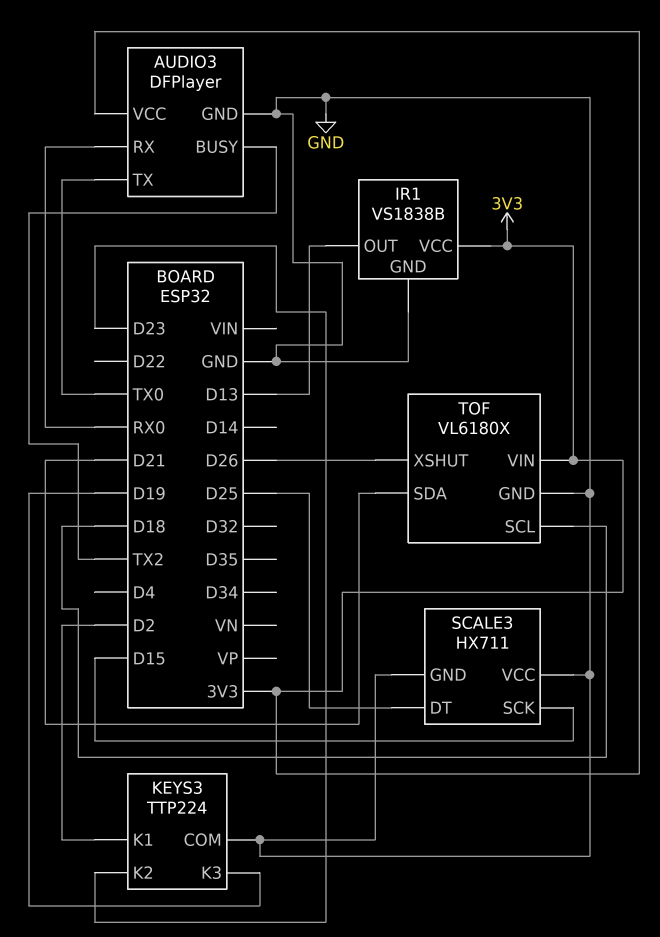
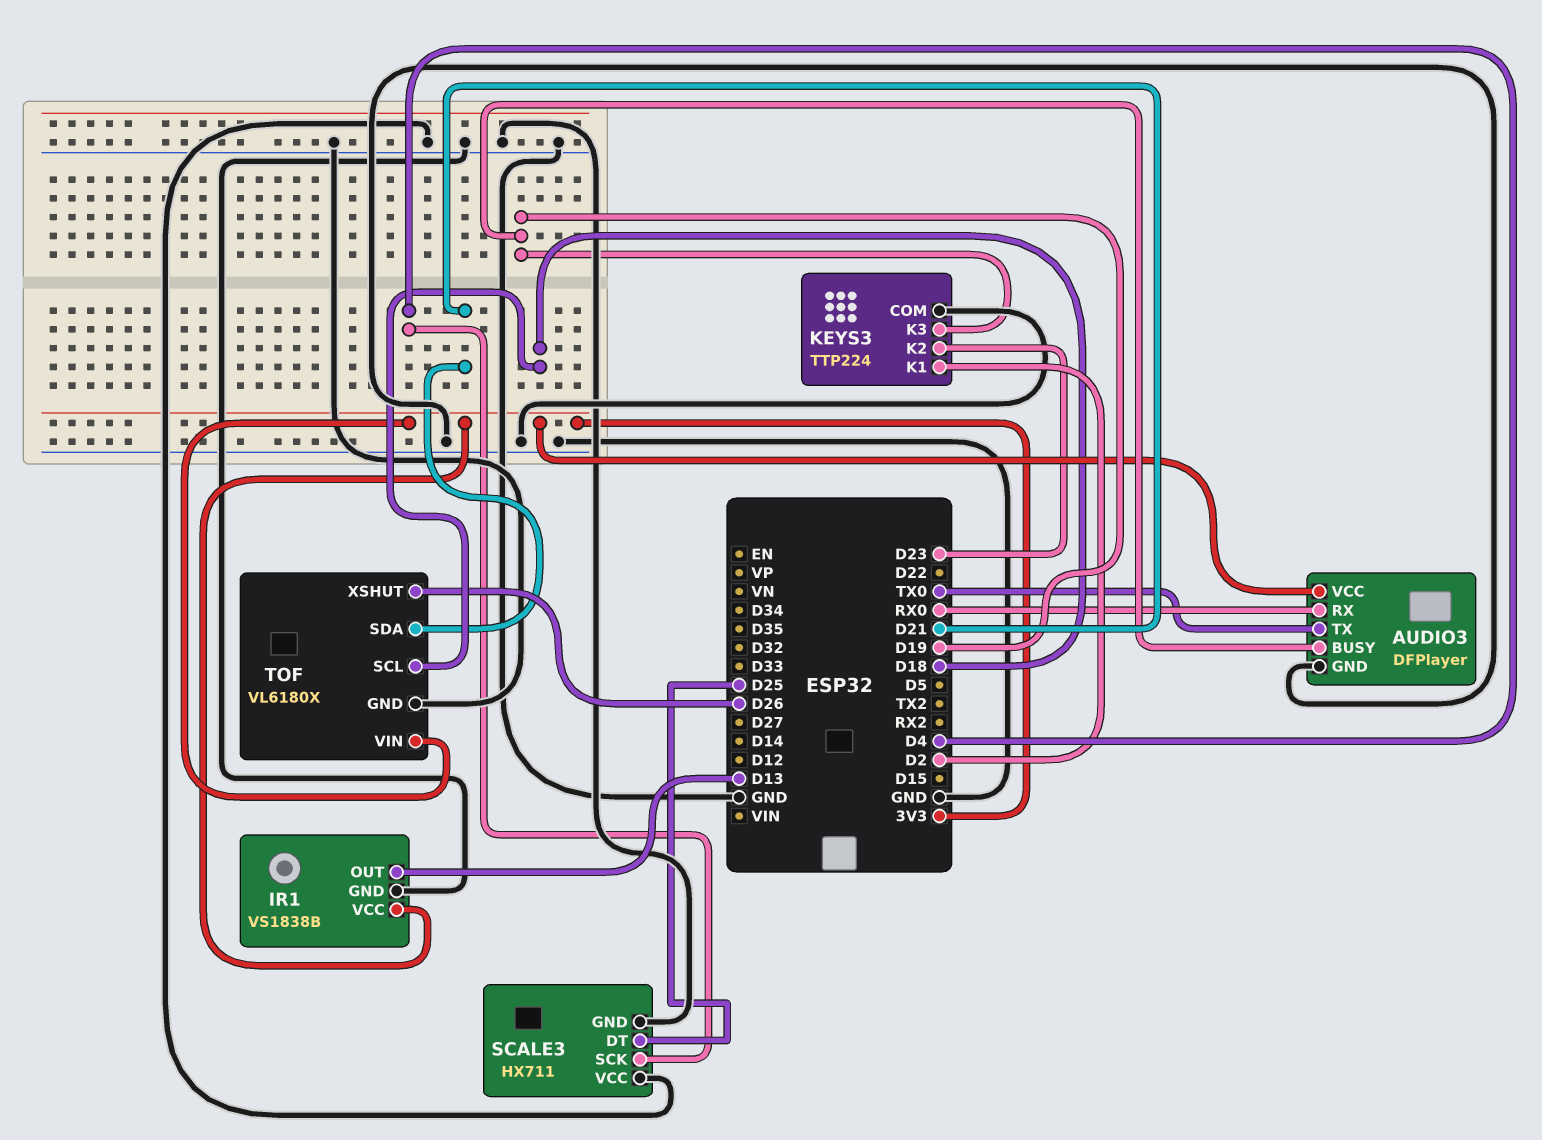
AUDIO3 pin BUSY: TX2 -> D19
SCALE3 pin SCK: D15 -> D4

